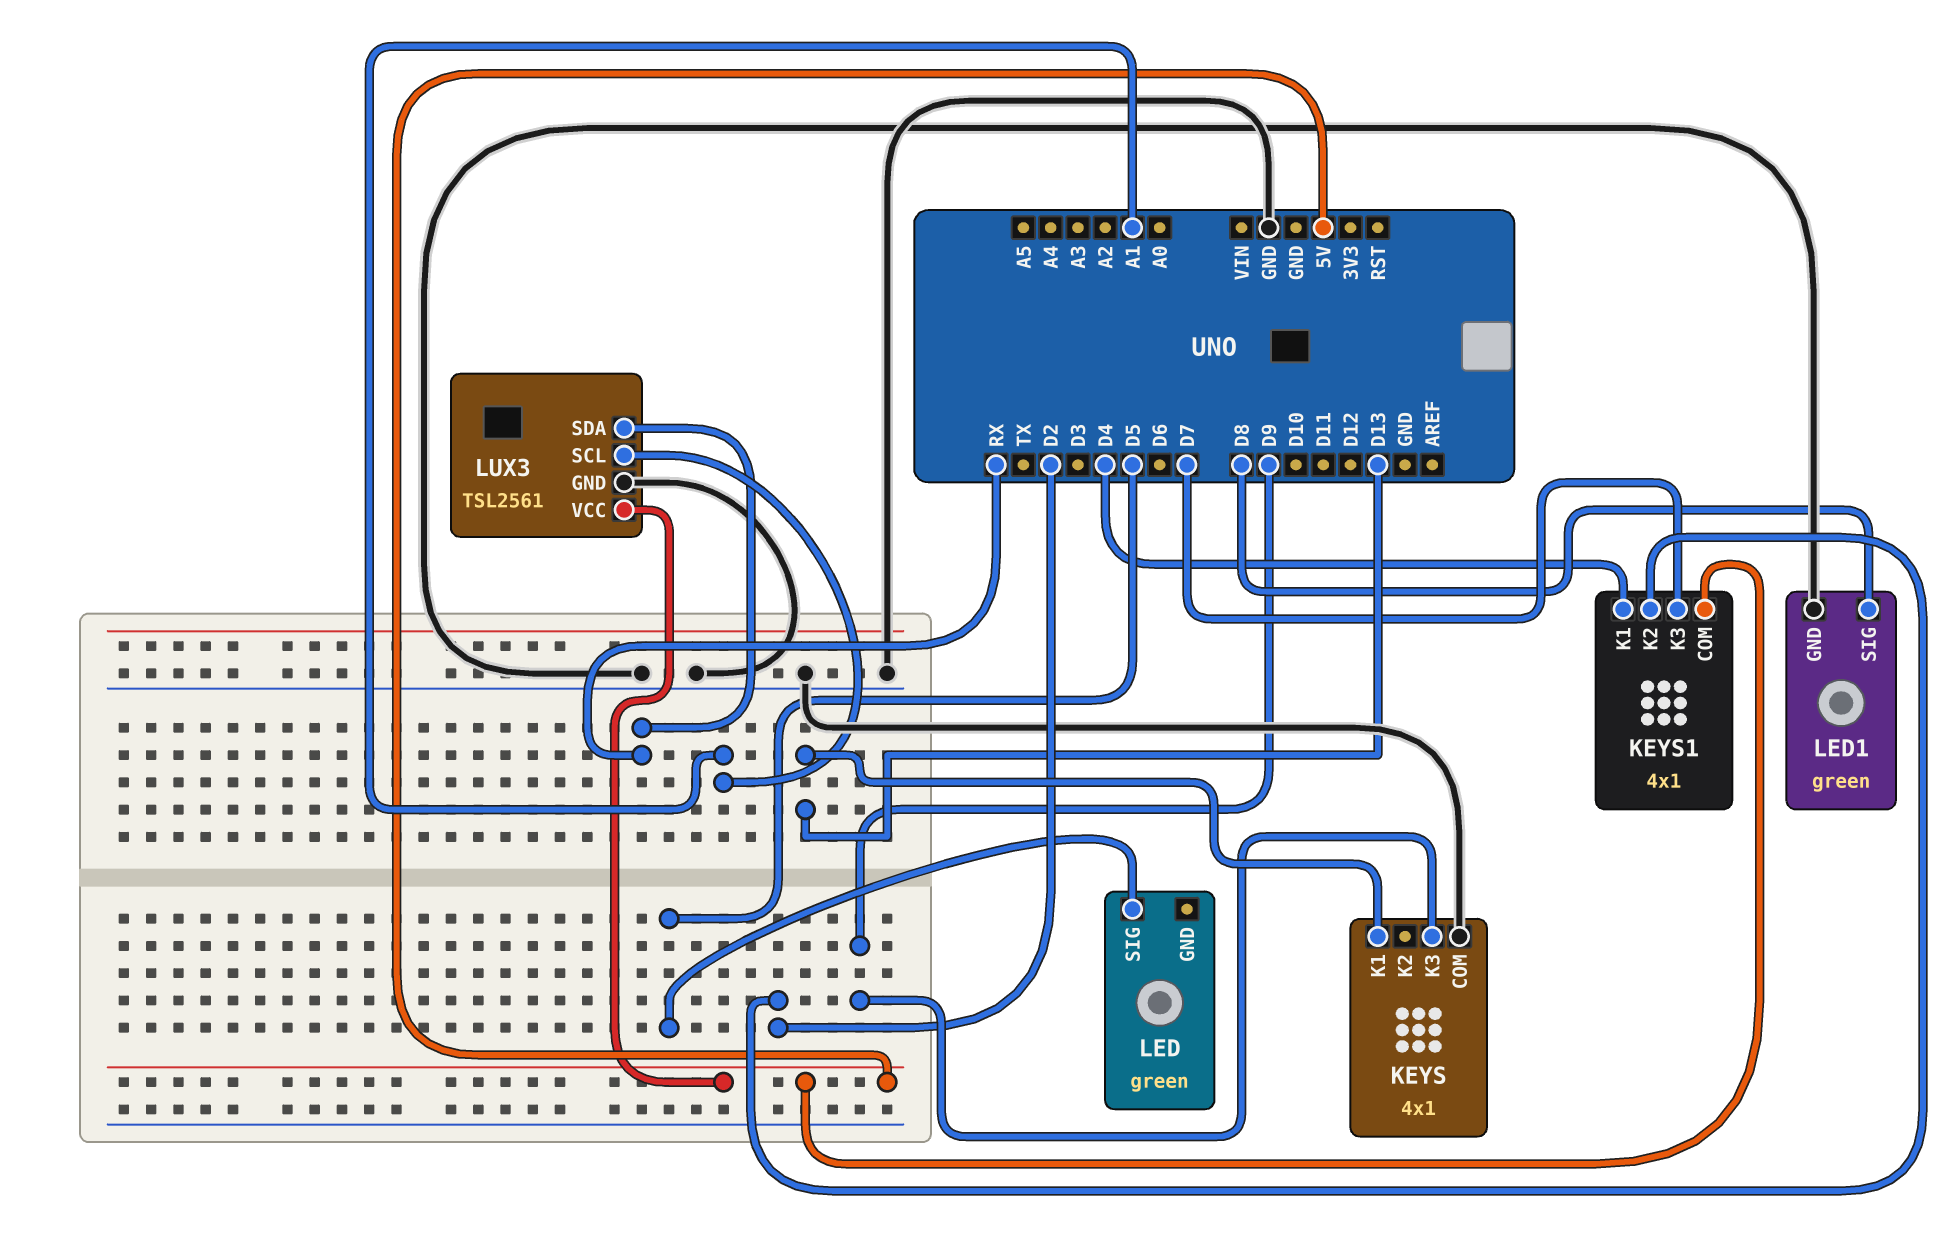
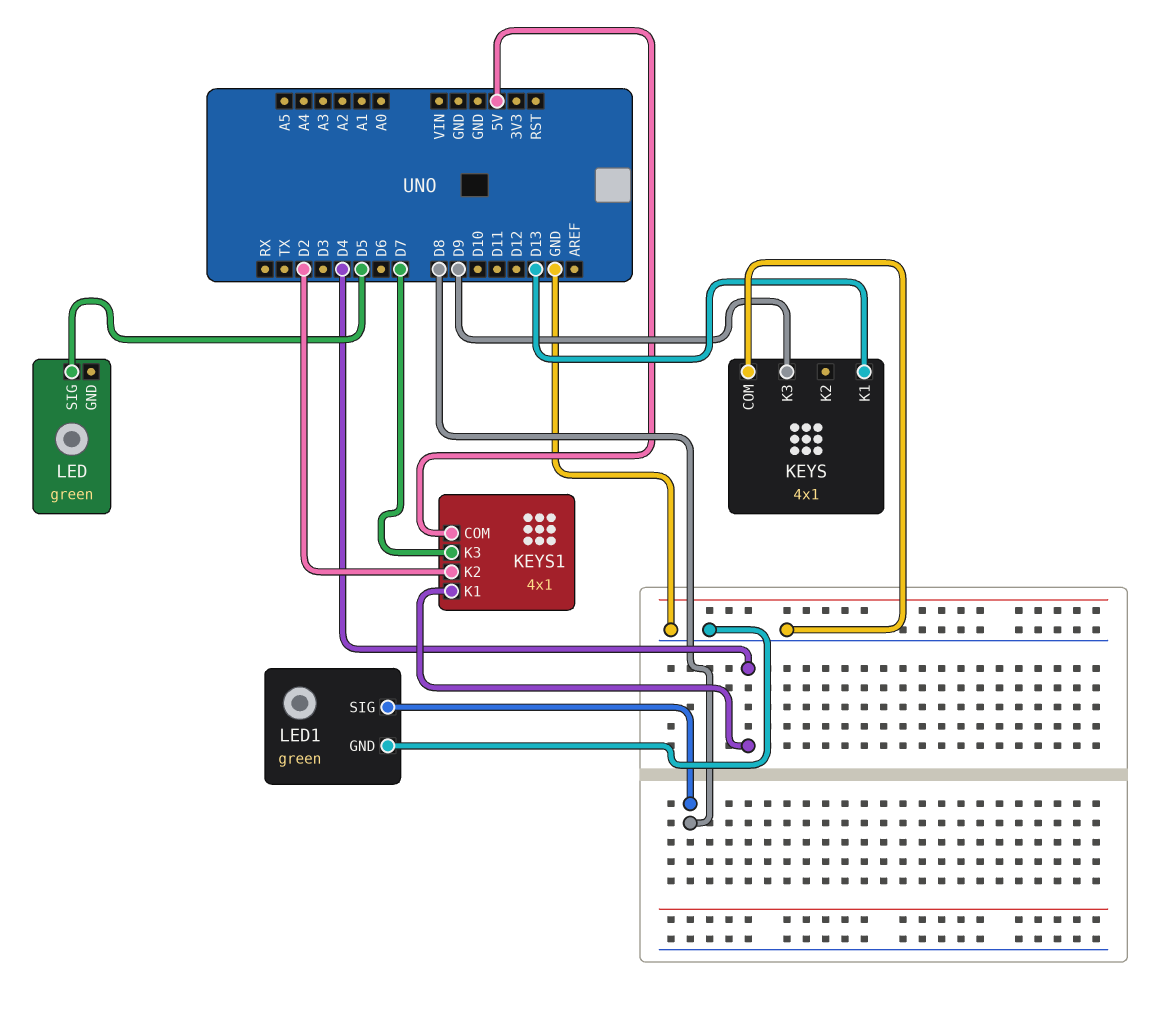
LUX3: TSL2561 -> none
LUX3 pin GND: GND -> none
LUX3 pin SCL: A1 -> none
LUX3 pin SDA: RX -> none
LUX3 pin VCC: 5V -> none

